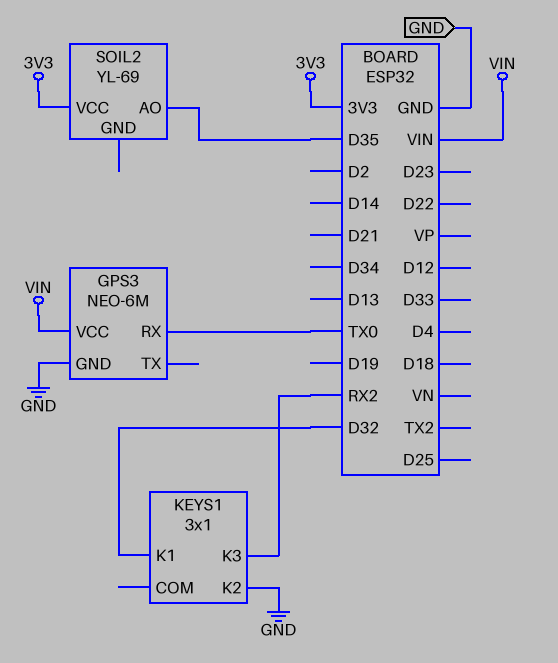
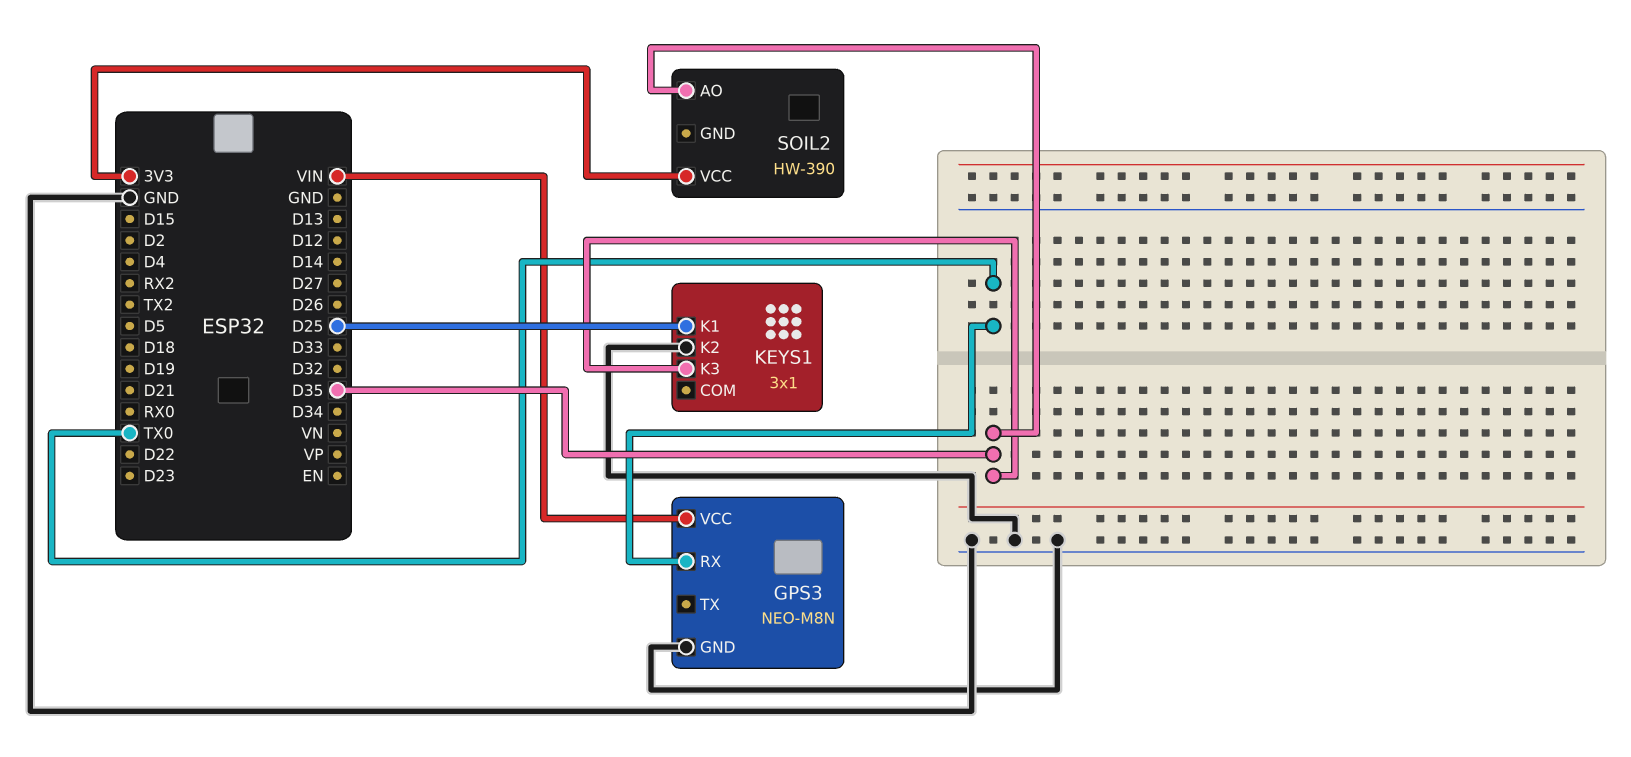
GPS3: NEO-6M -> NEO-M8N
KEYS1 pin K1: D32 -> D25
KEYS1 pin K3: RX2 -> D35
SOIL2: YL-69 -> HW-390

